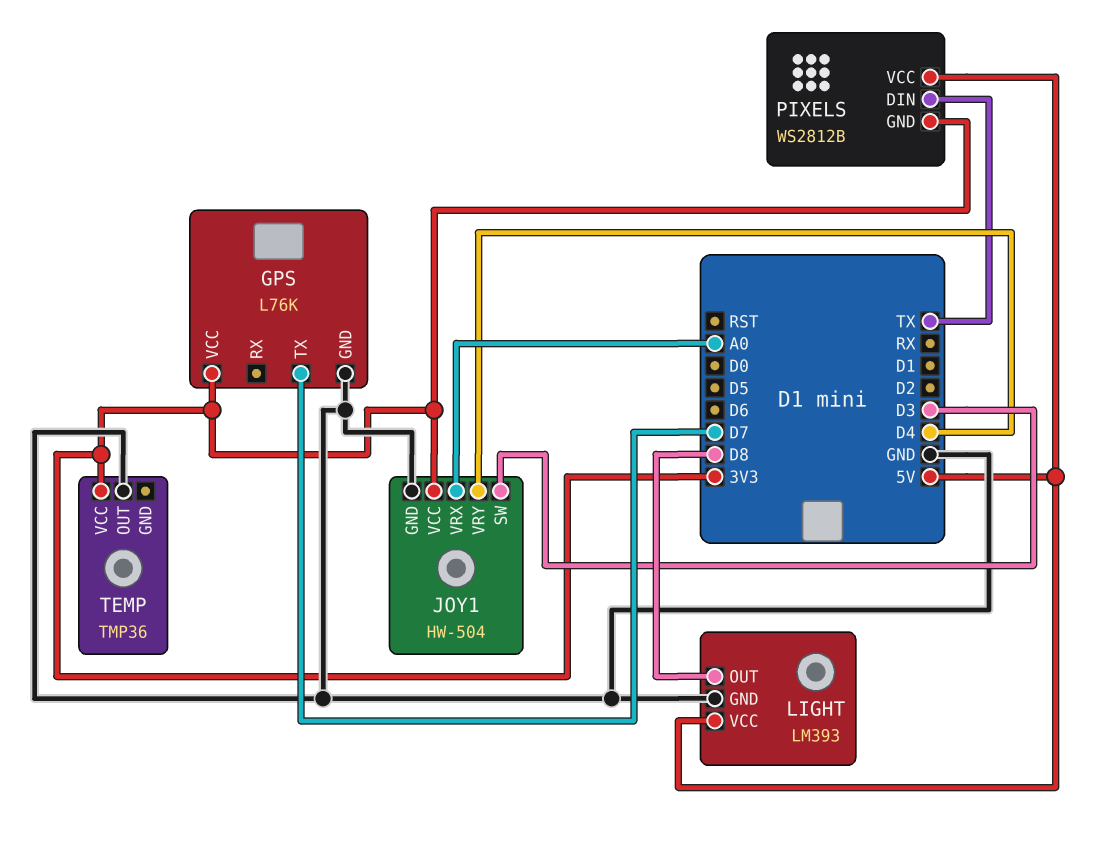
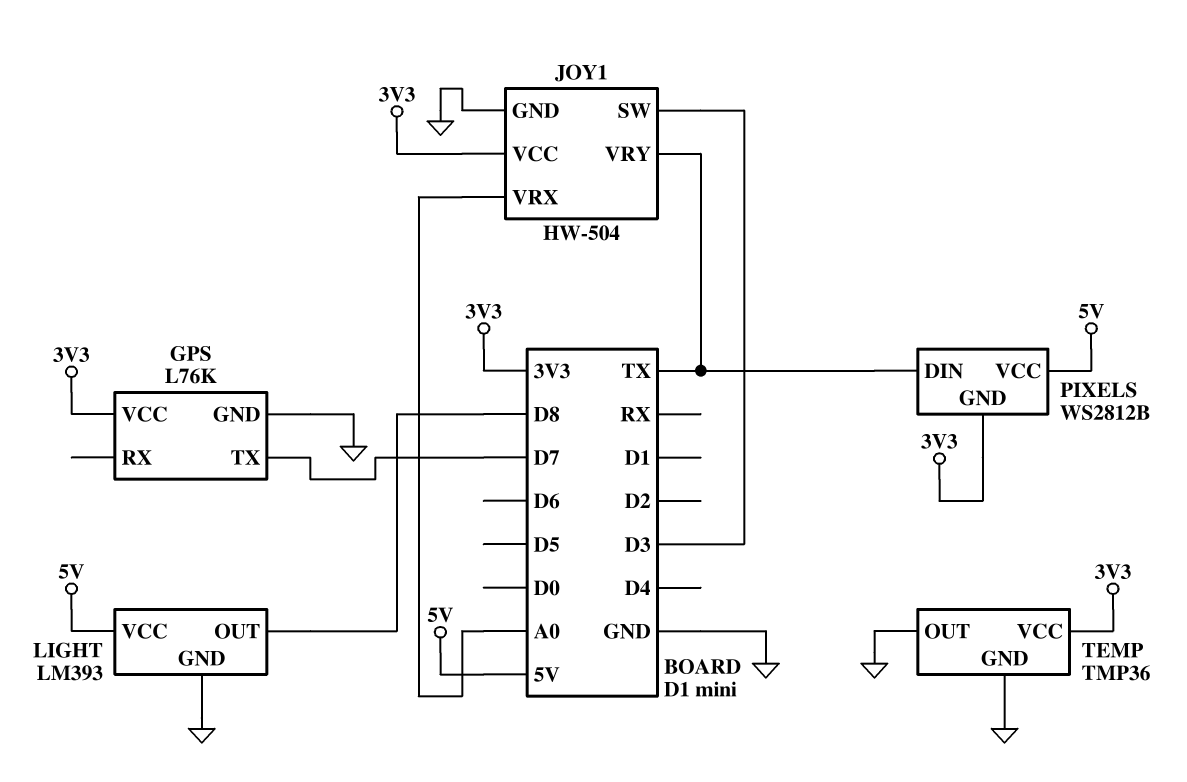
JOY1 pin VRY: D4 -> TX
TEMP pin GND: none -> GND

